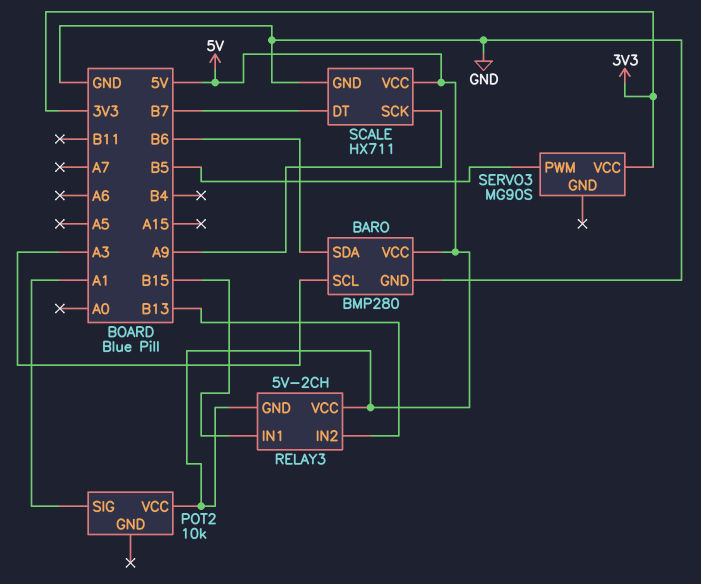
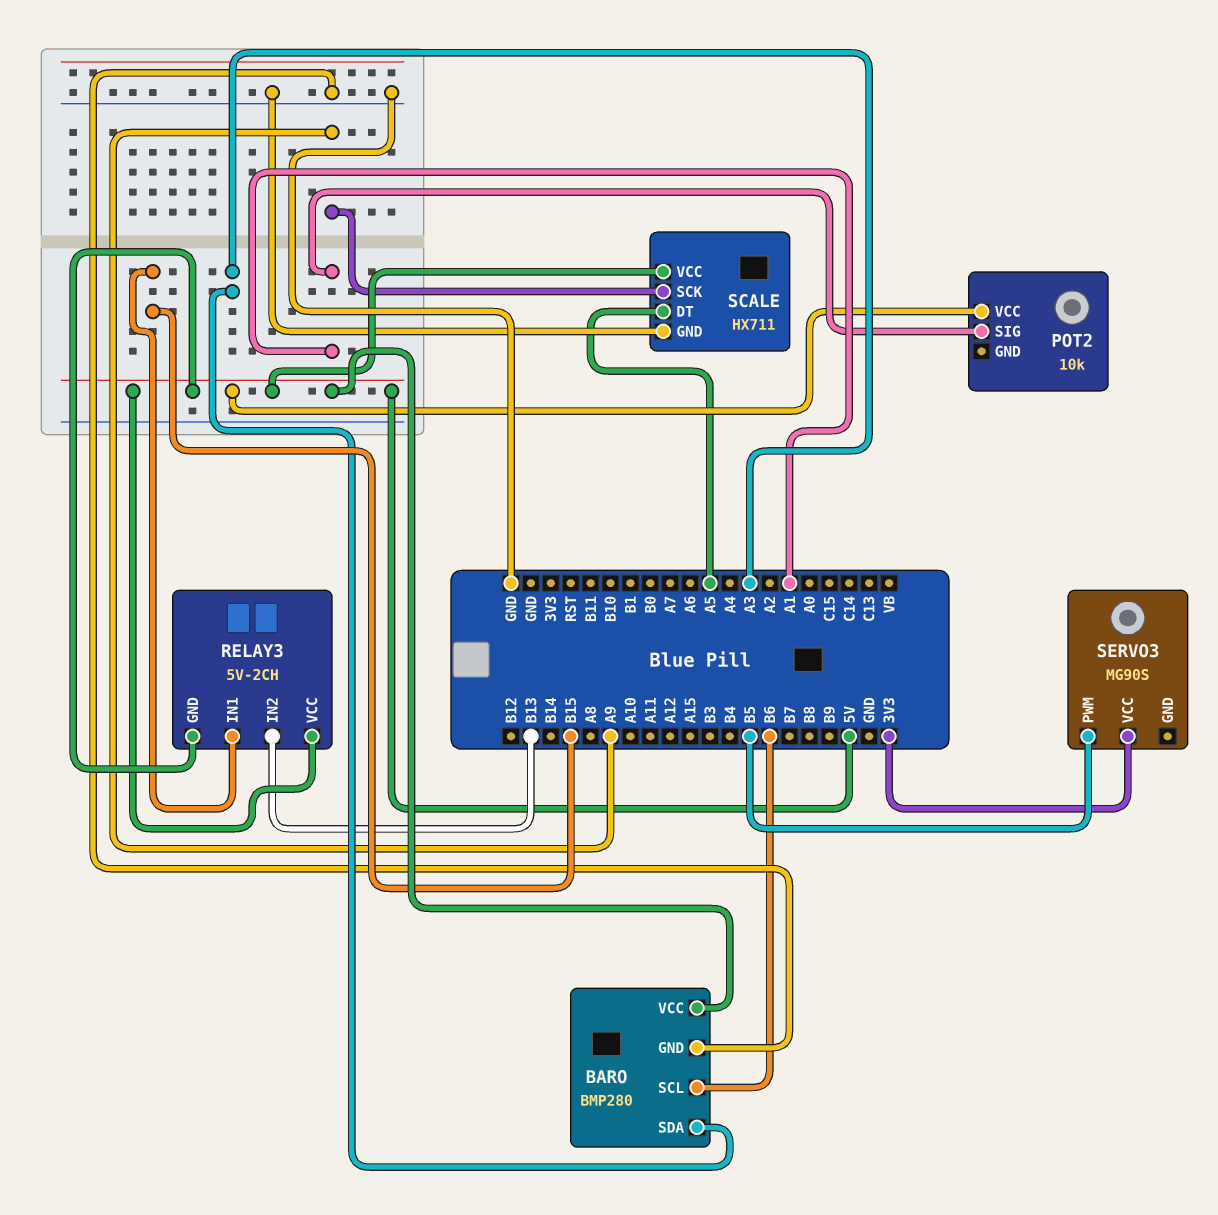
BARO pin SCL: A3 -> B6
BARO pin SDA: B6 -> A3
SCALE pin DT: B7 -> A5

